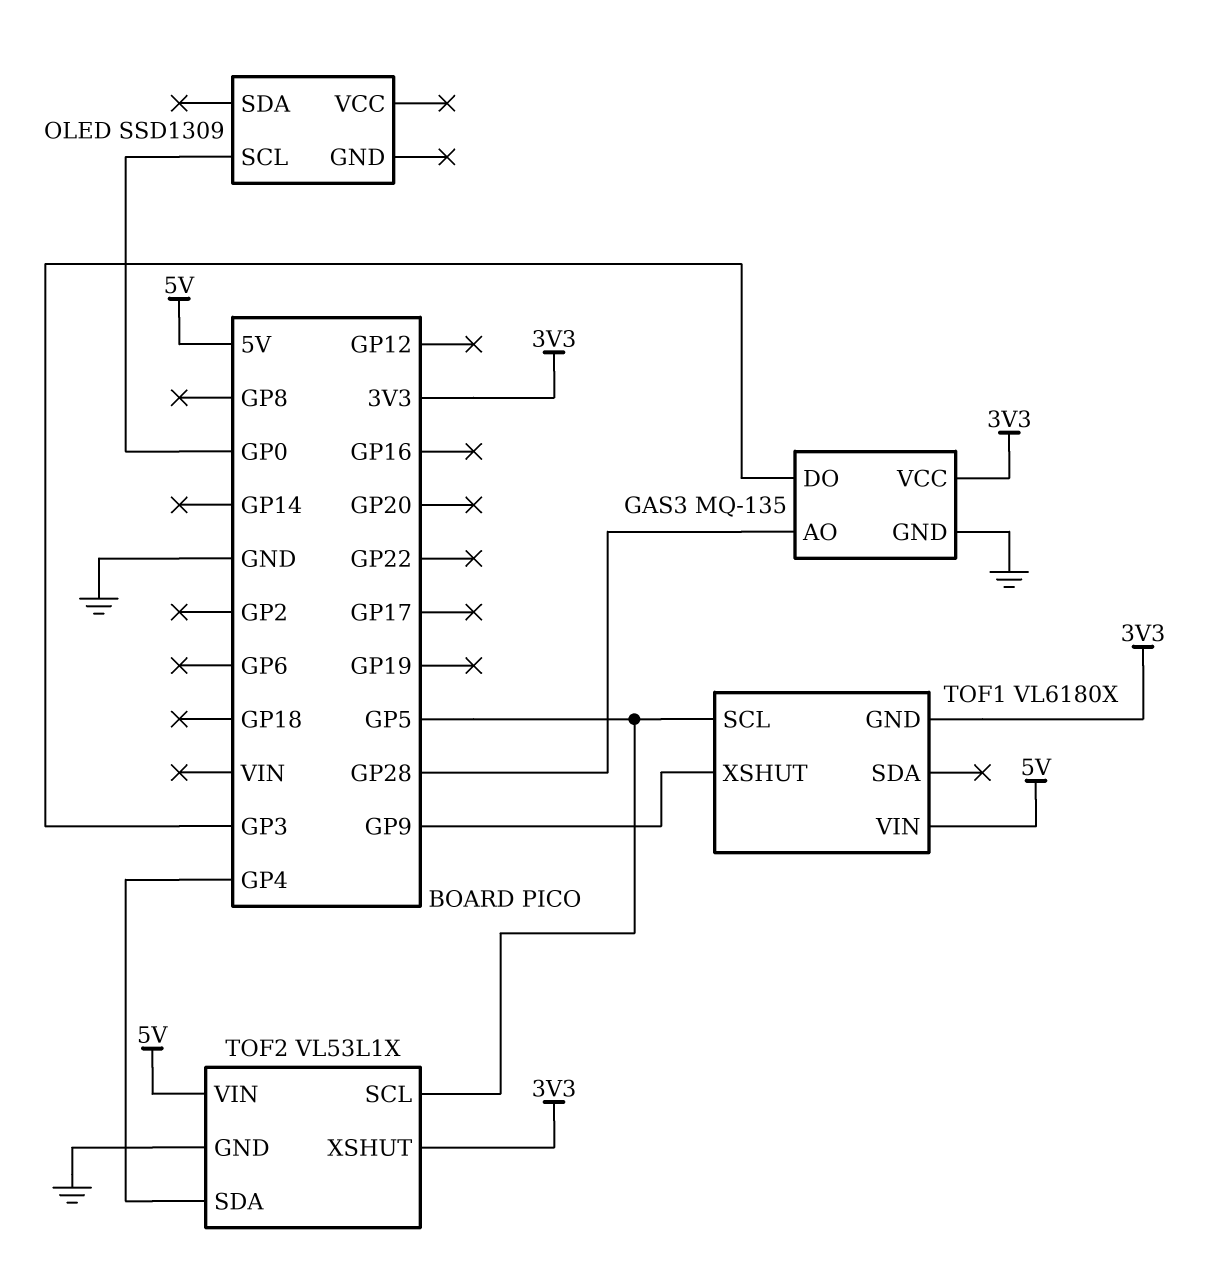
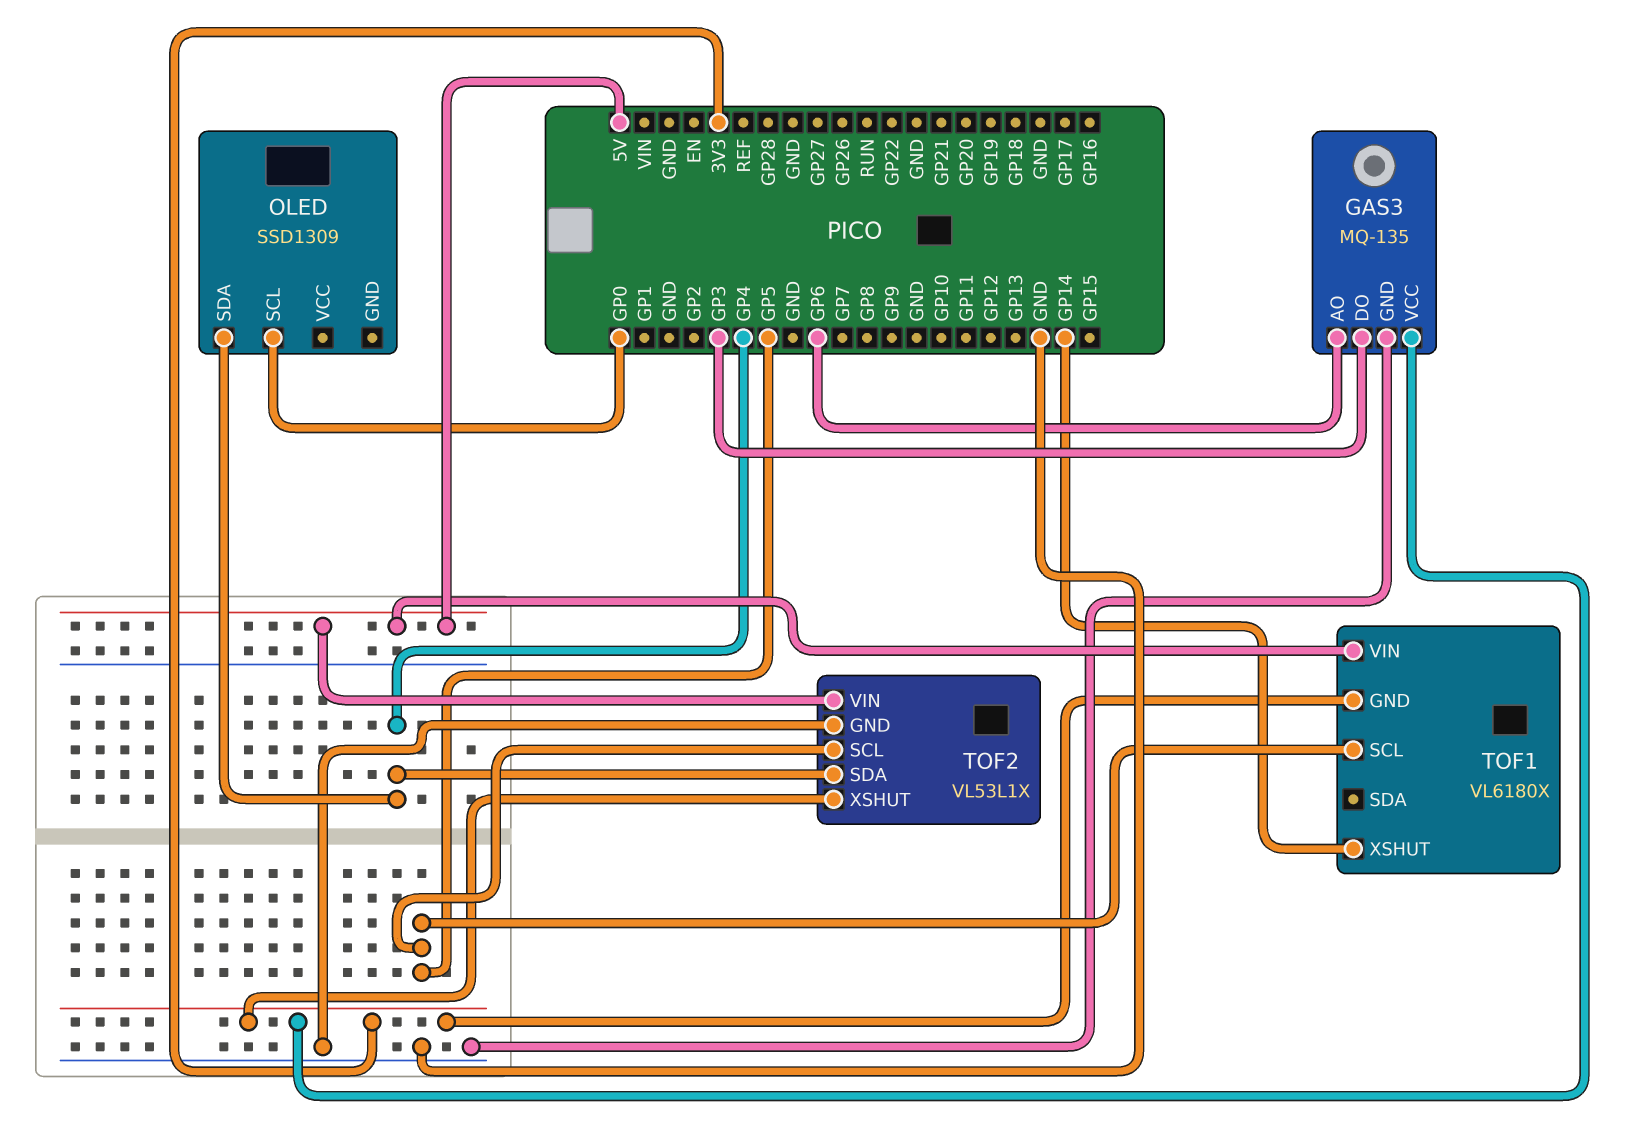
GAS3 pin AO: GP28 -> GP6
OLED pin SDA: none -> GP4
TOF1 pin XSHUT: GP9 -> GP14

